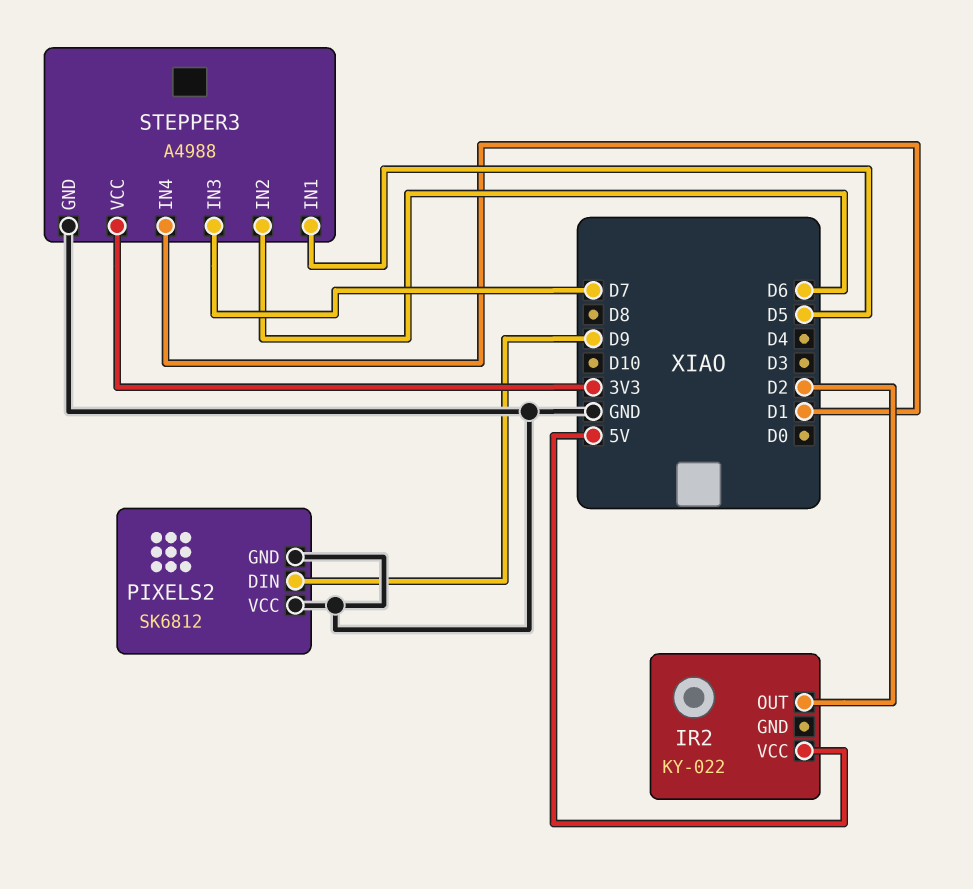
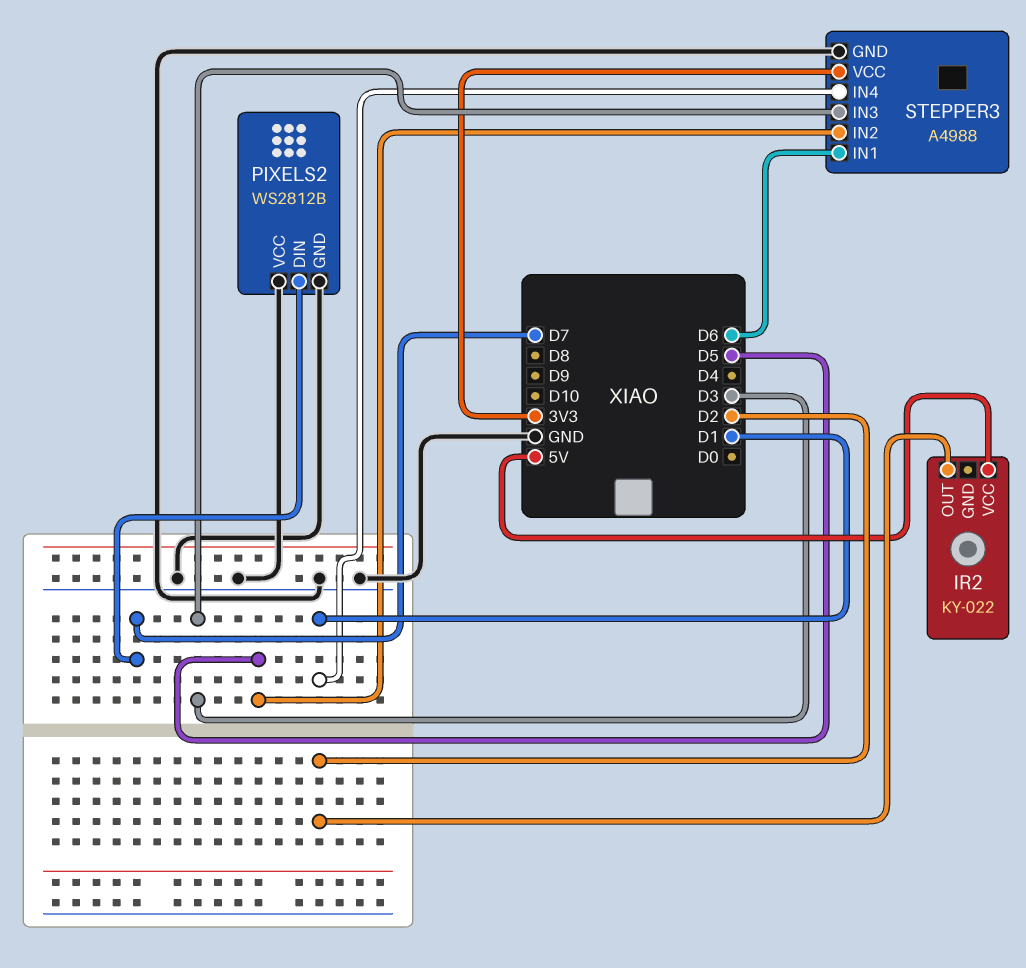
PIXELS2: SK6812 -> WS2812B
PIXELS2 pin DIN: D9 -> D7
STEPPER3 pin IN1: D5 -> D6
STEPPER3 pin IN2: D6 -> D5
STEPPER3 pin IN3: D7 -> D3

